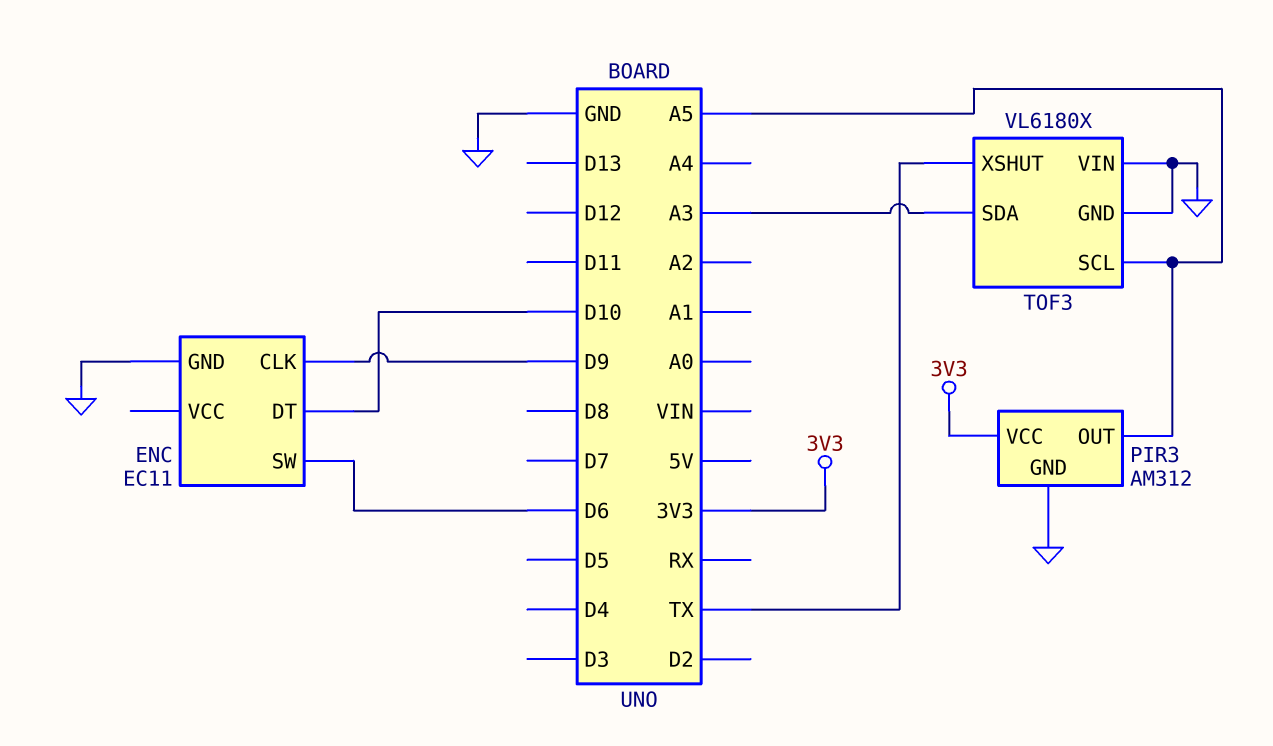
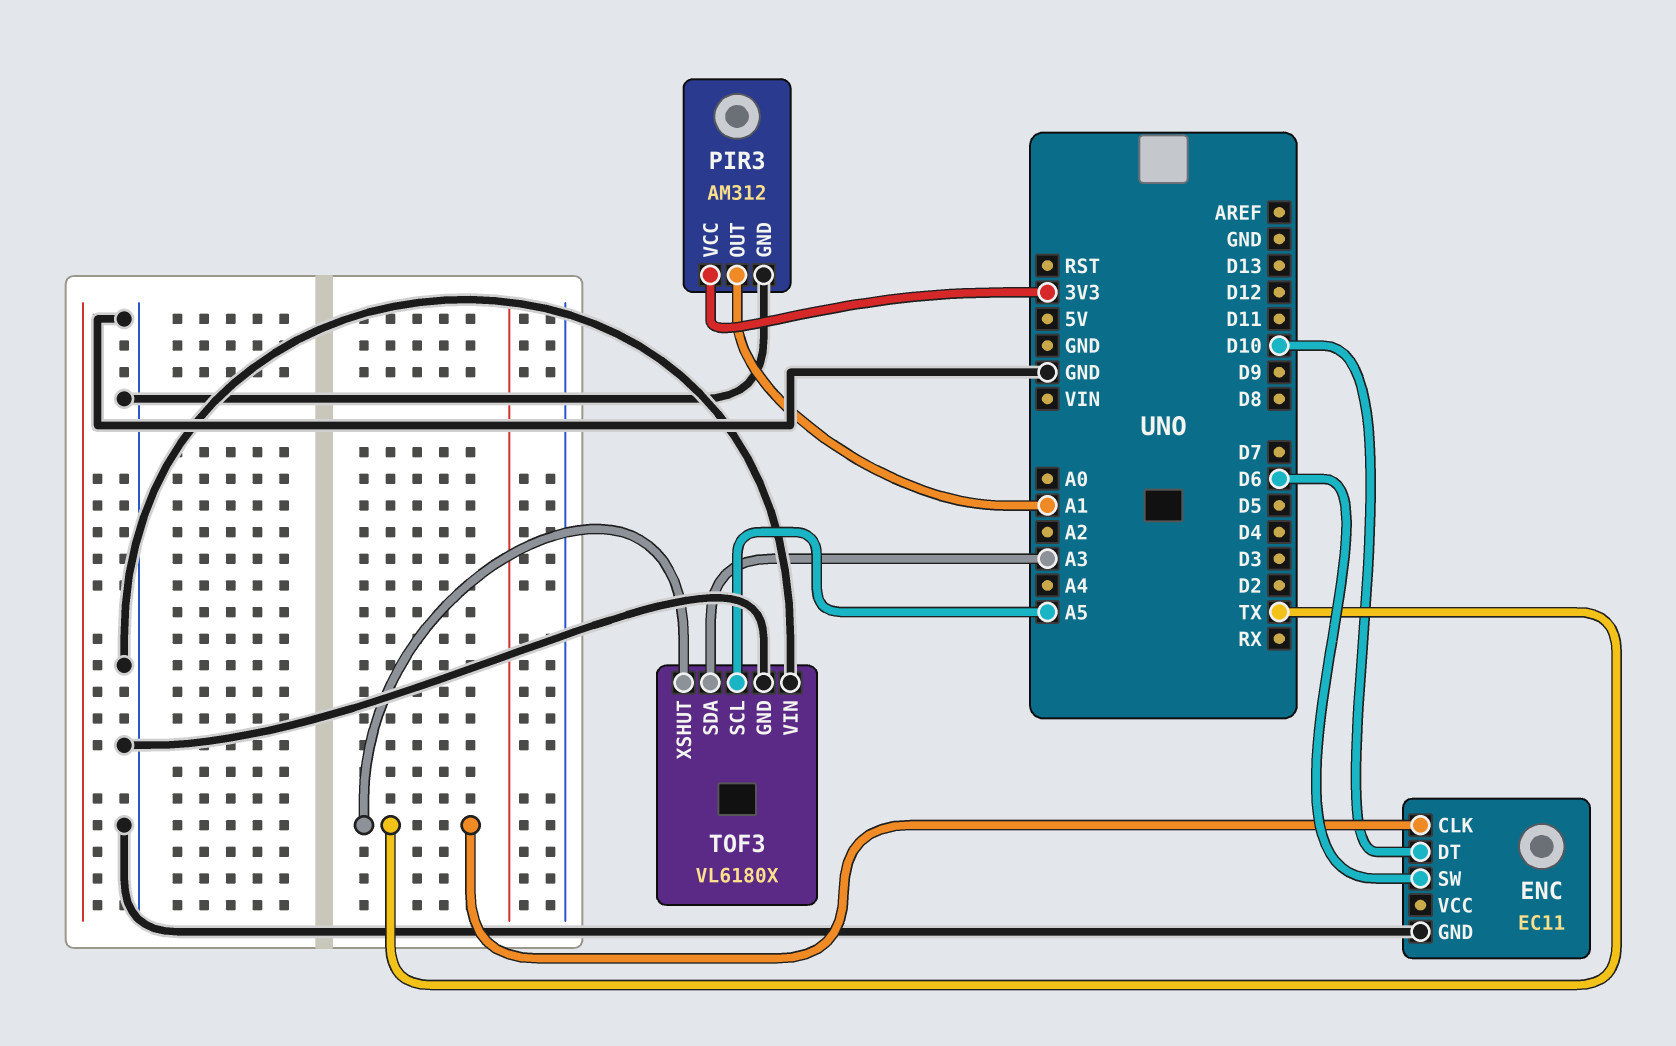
ENC pin CLK: D9 -> TX
PIR3 pin OUT: A5 -> A1

